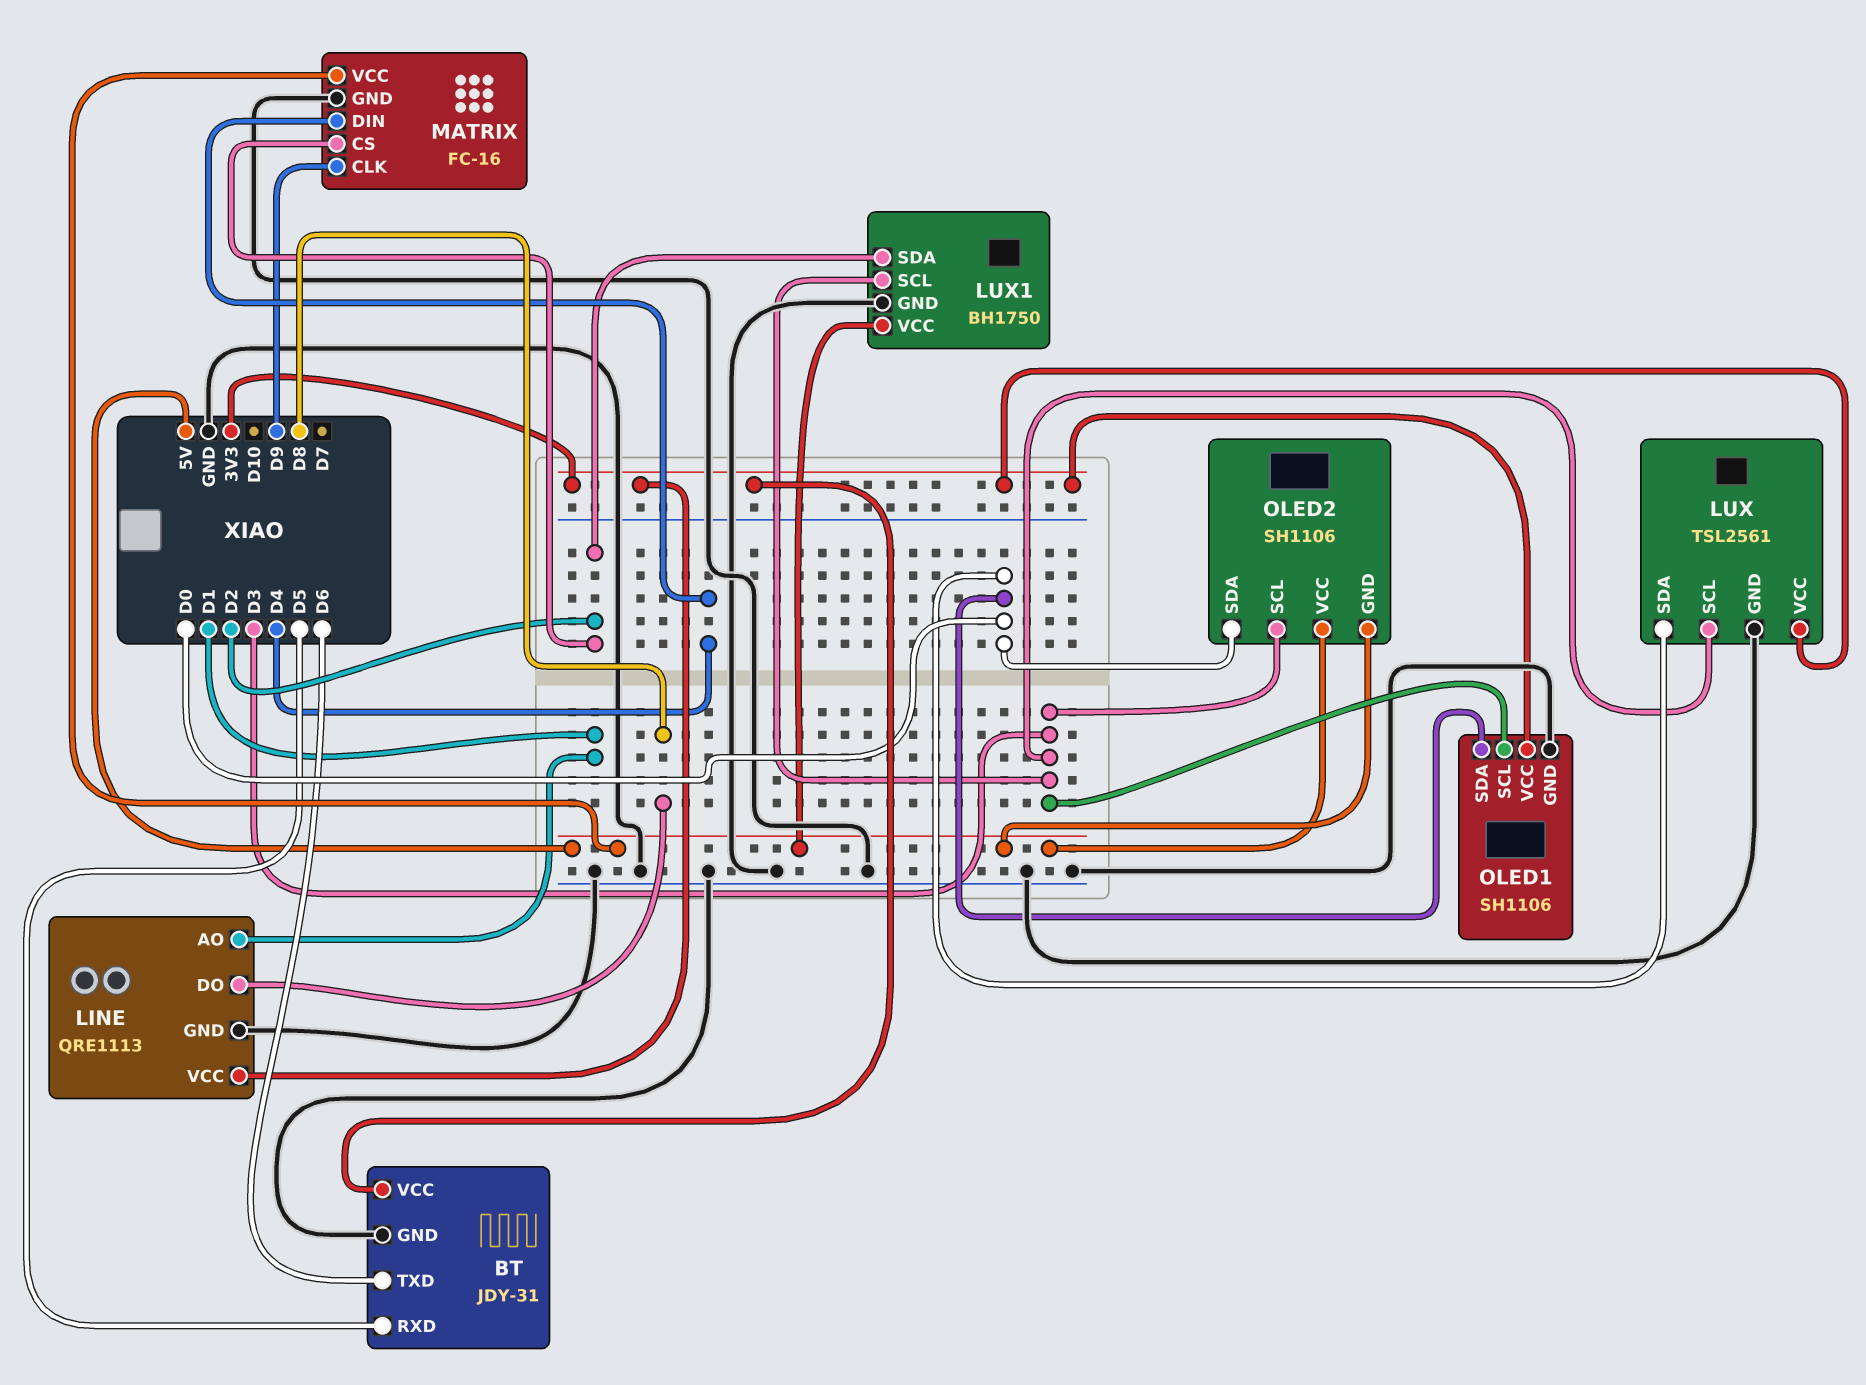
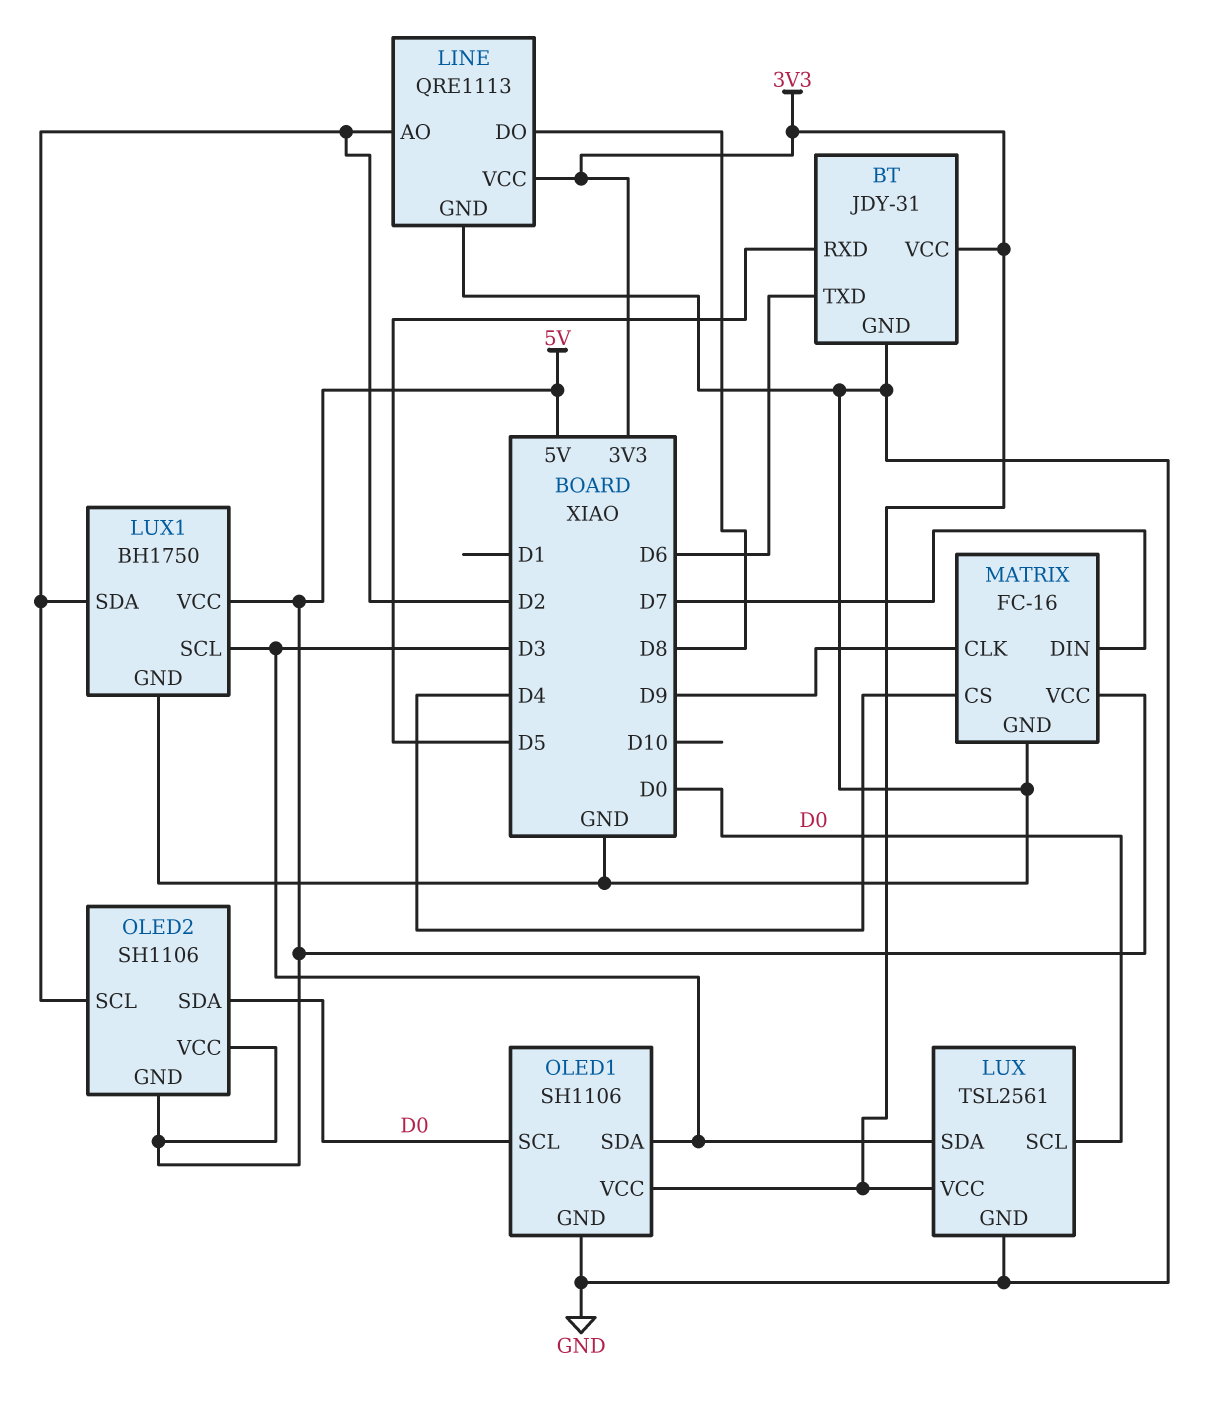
LINE pin AO: D1 -> D2
LUX pin SCL: D3 -> D0
LUX pin SDA: D0 -> D3
MATRIX pin CS: D2 -> D4
MATRIX pin DIN: D4 -> D7
OLED1 pin SCL: D3 -> D0
OLED1 pin SDA: D0 -> D3
OLED2 pin SCL: D3 -> D2

